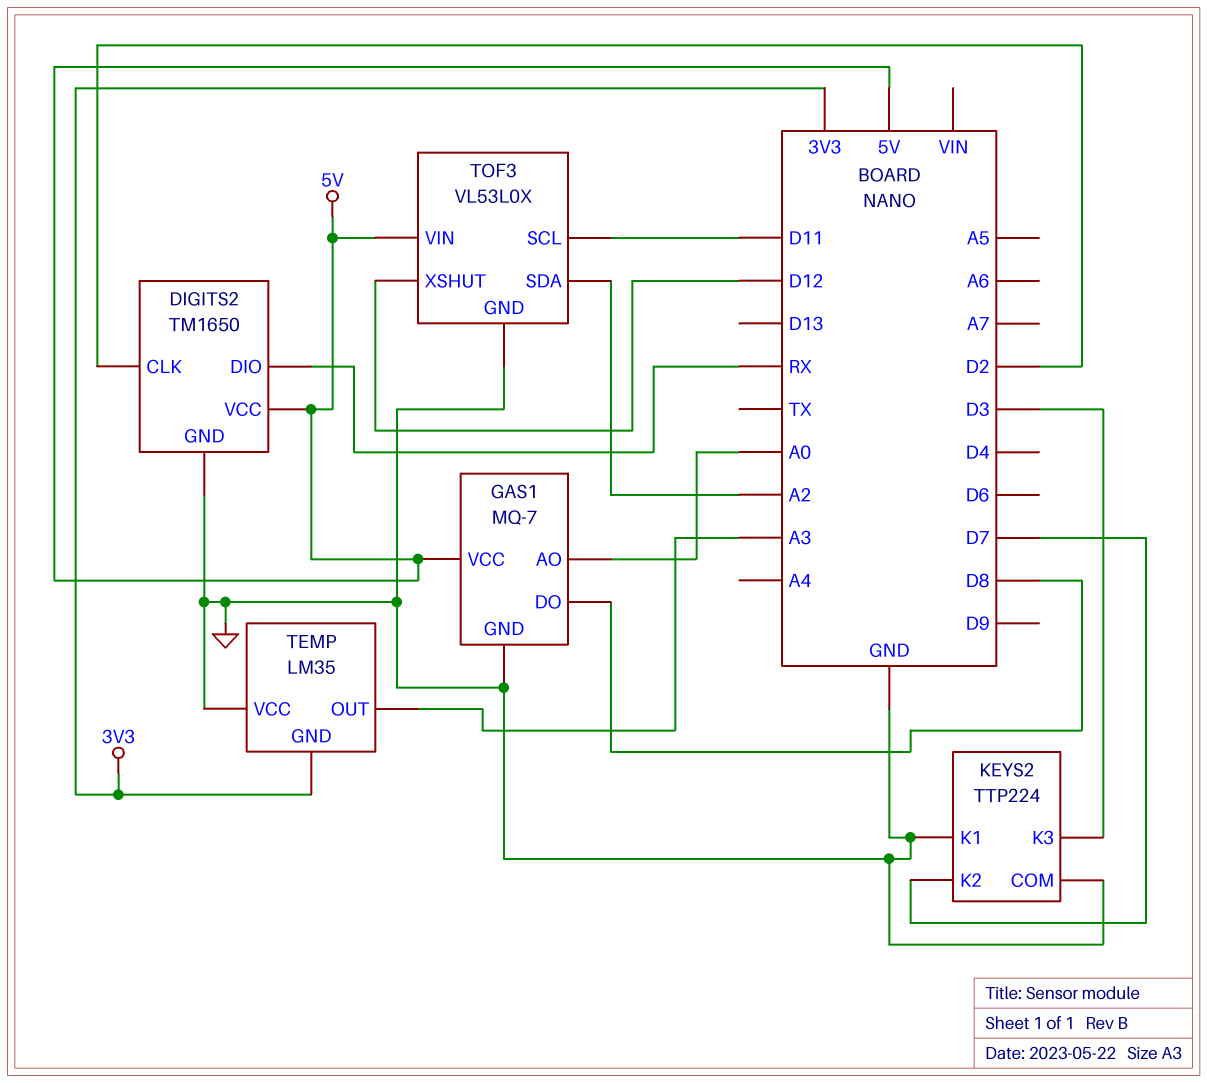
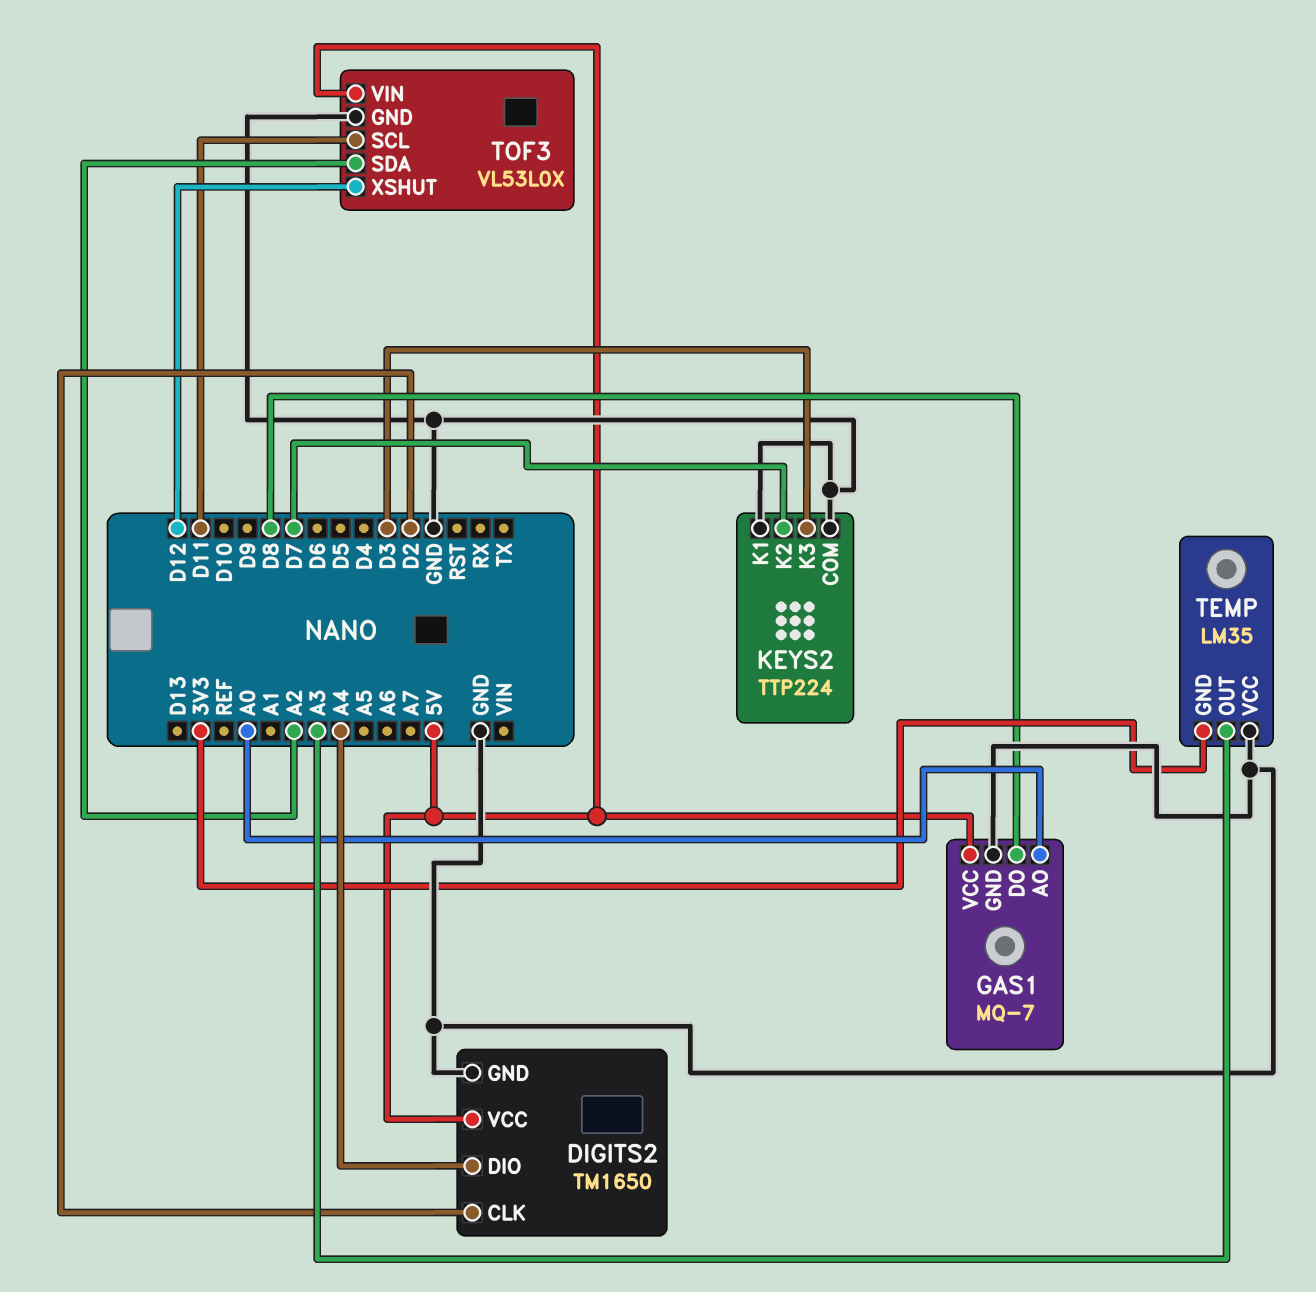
DIGITS2 pin DIO: RX -> A4

